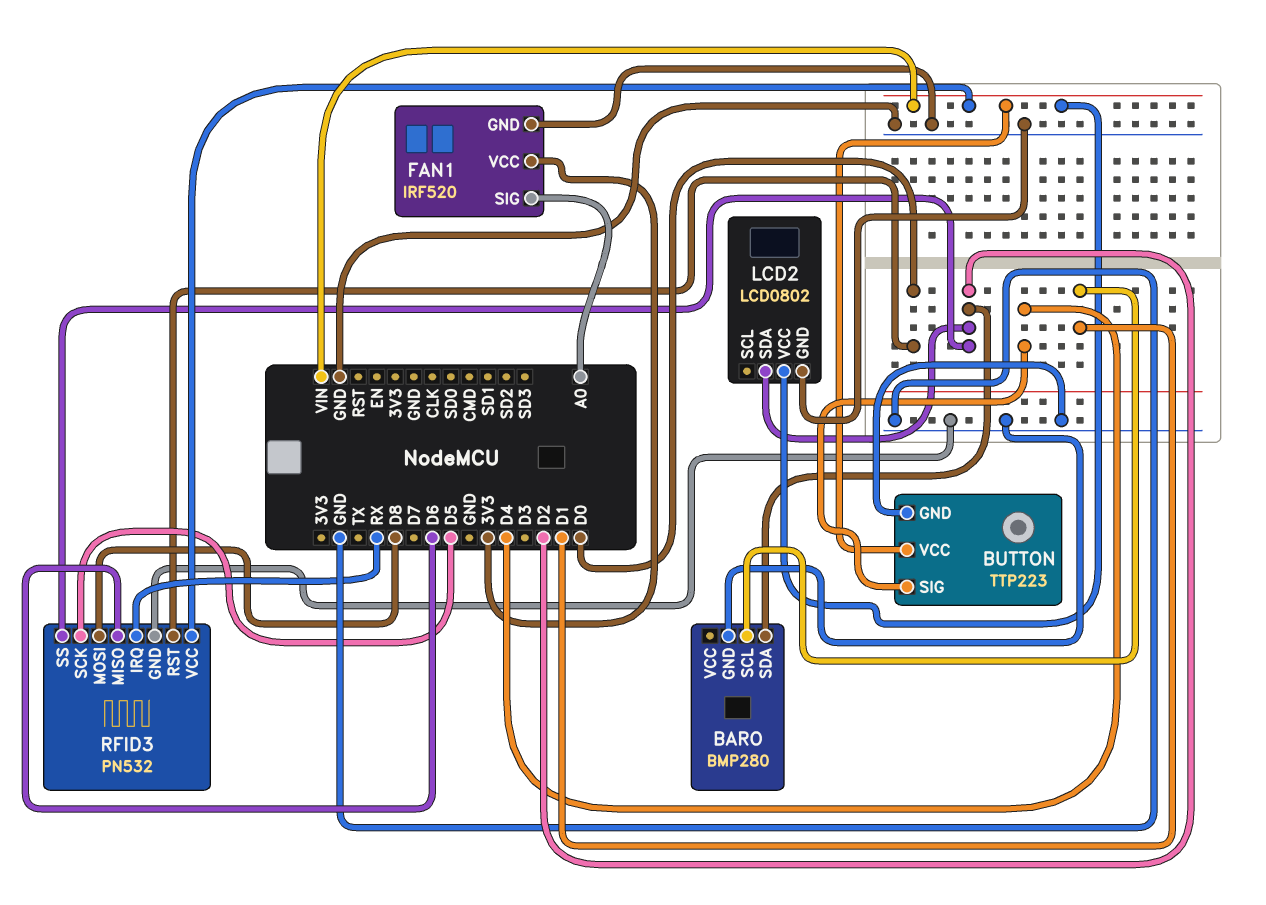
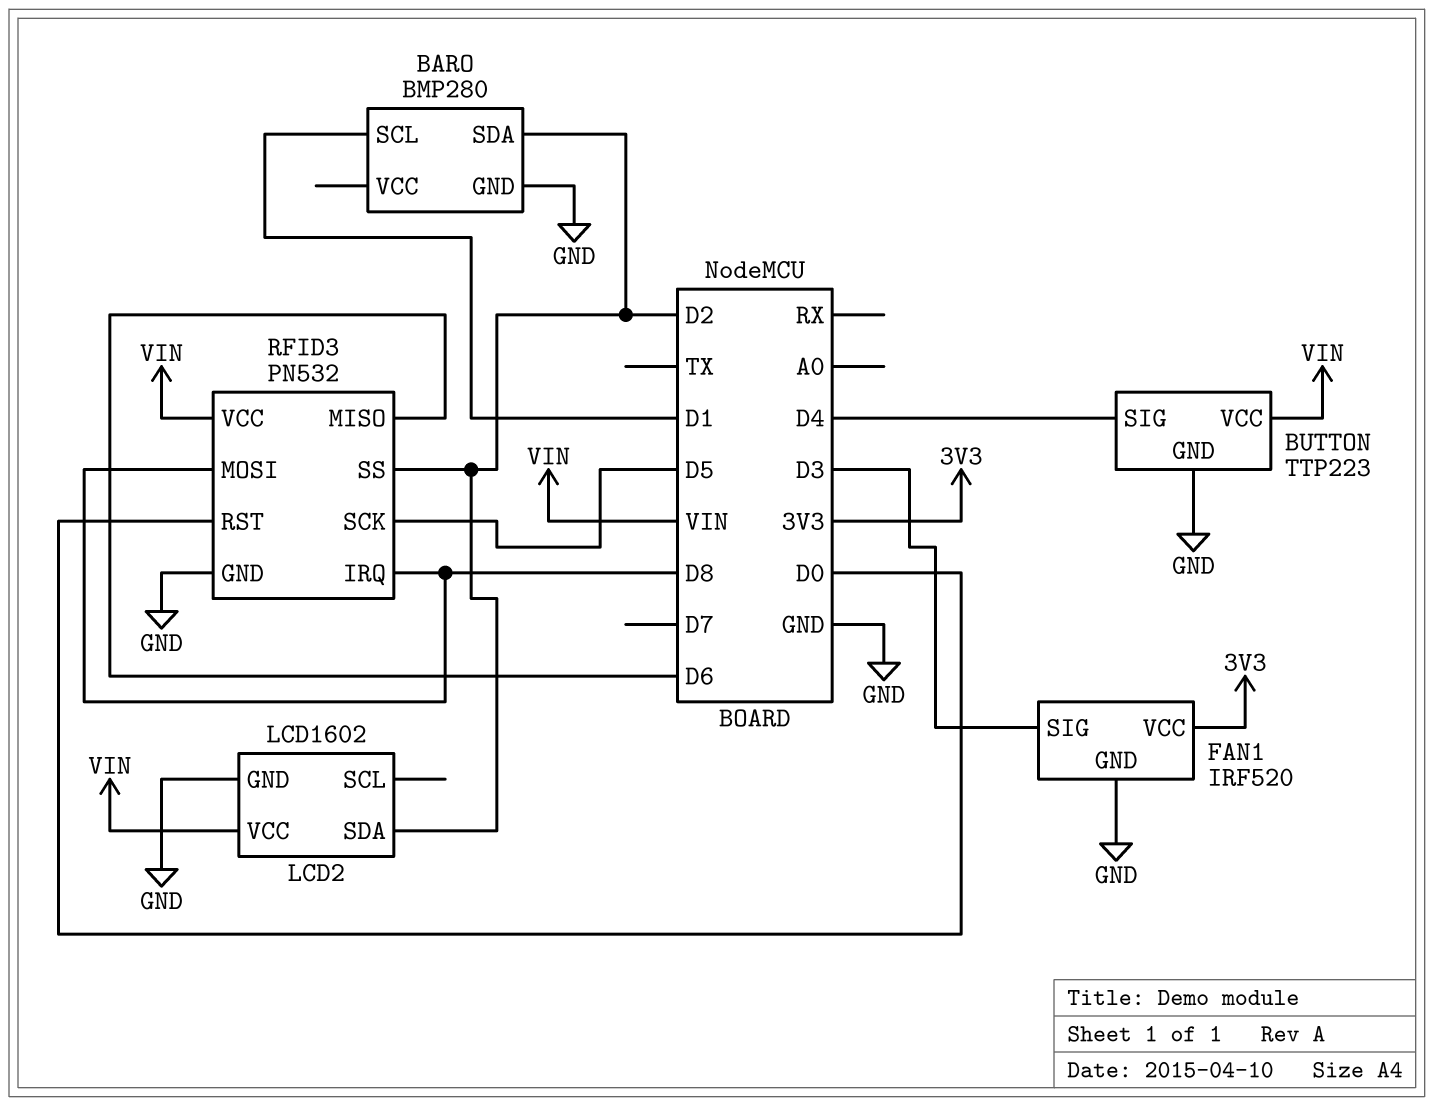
FAN1 pin SIG: A0 -> D3
LCD2: LCD0802 -> LCD1602
RFID3 pin IRQ: RX -> D8

